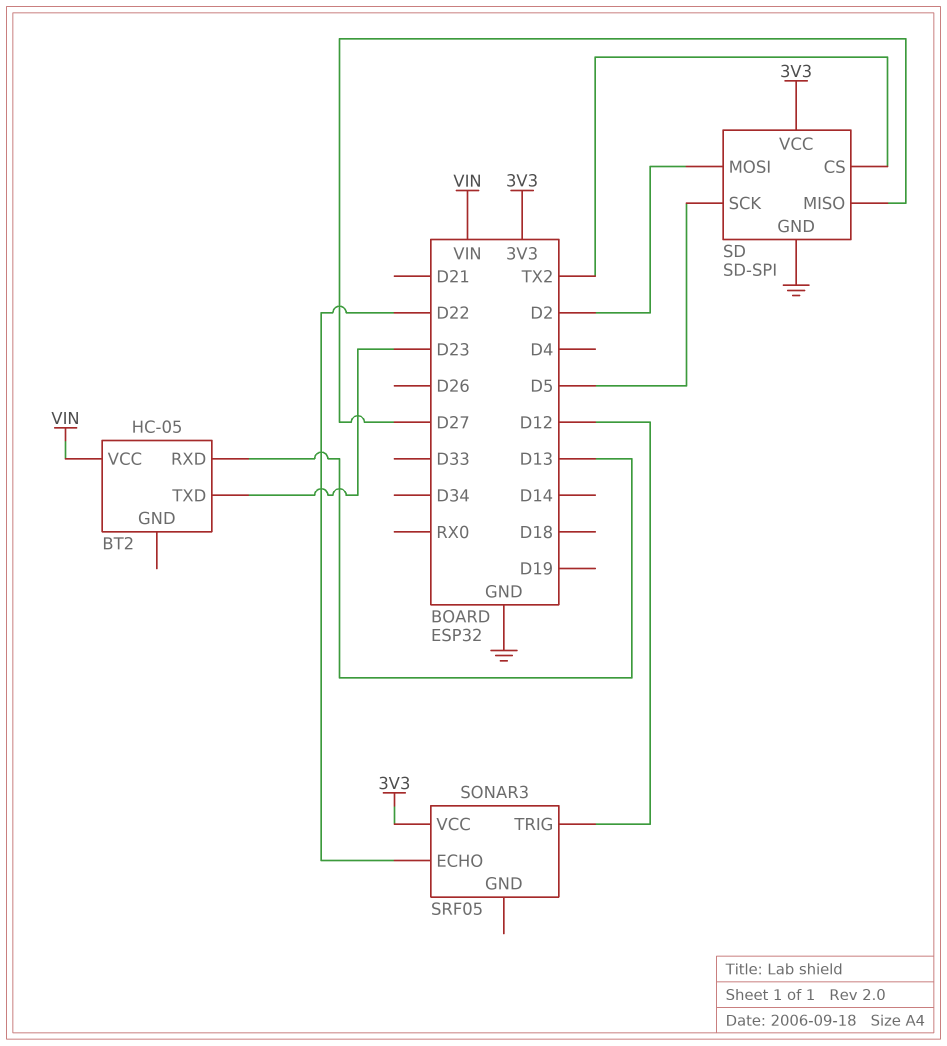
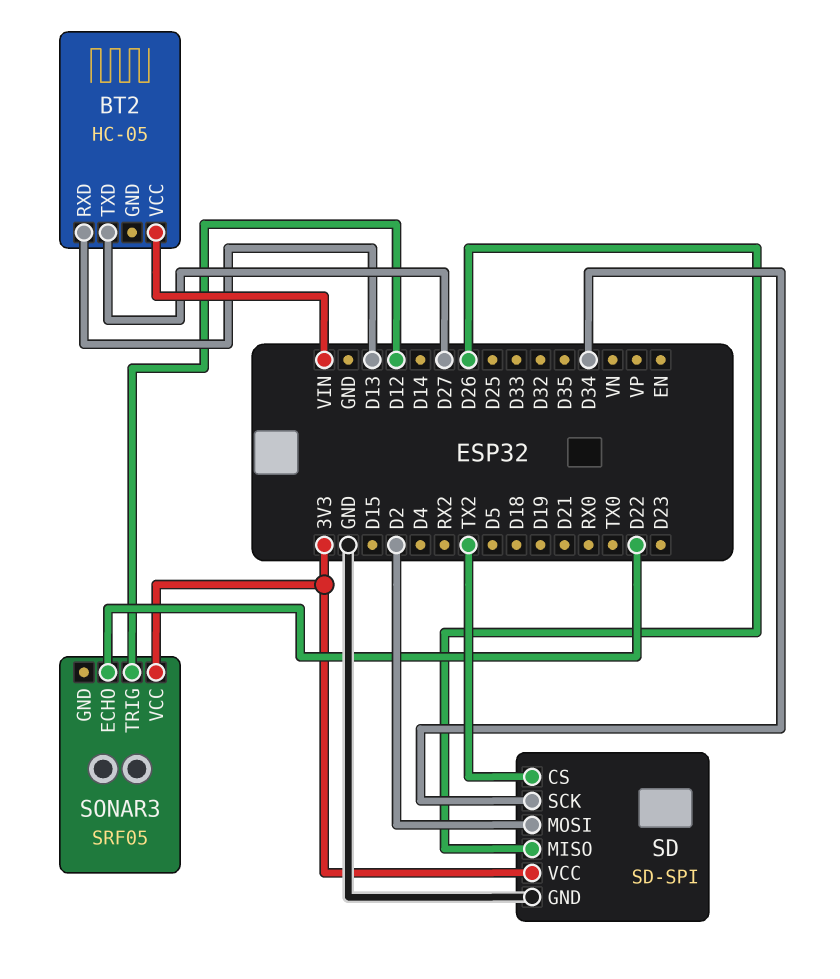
BT2 pin TXD: D23 -> D27
SD pin MISO: D27 -> D26
SD pin SCK: D5 -> D34

